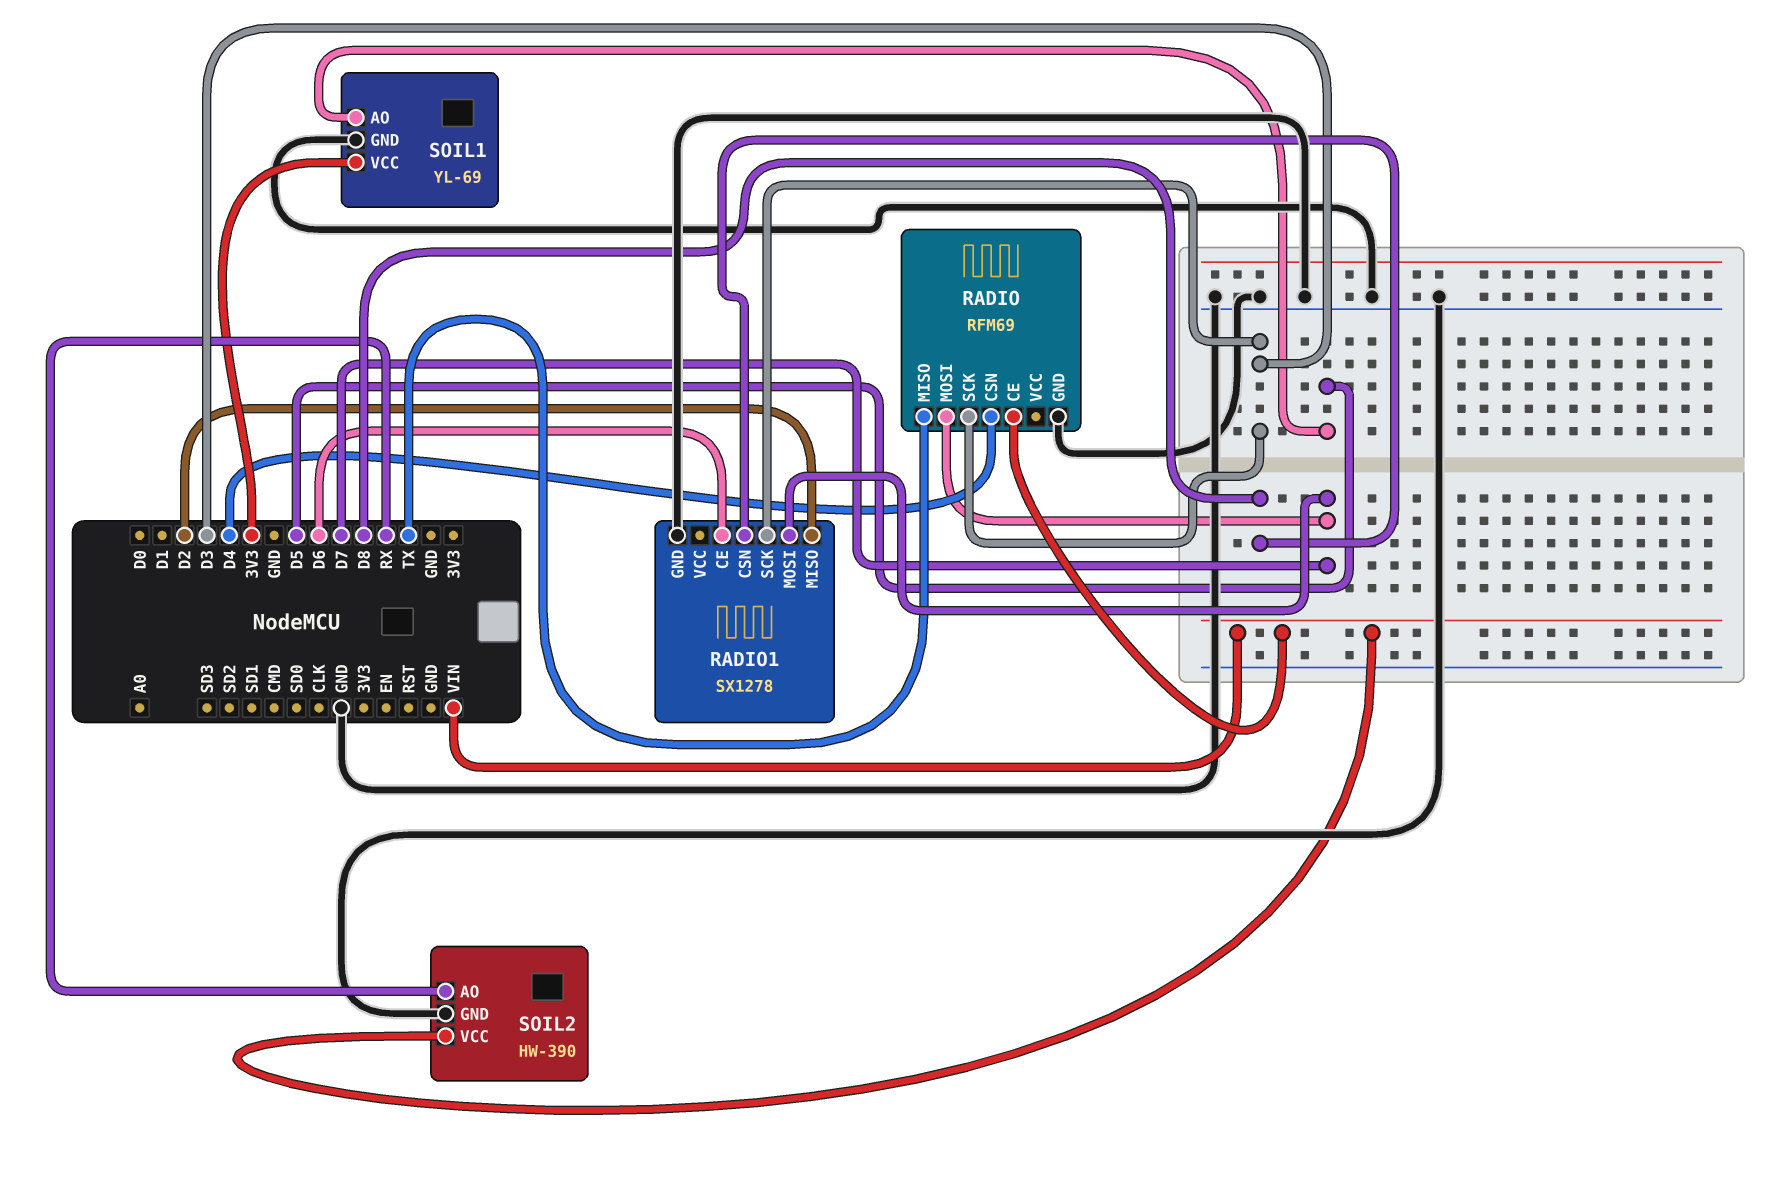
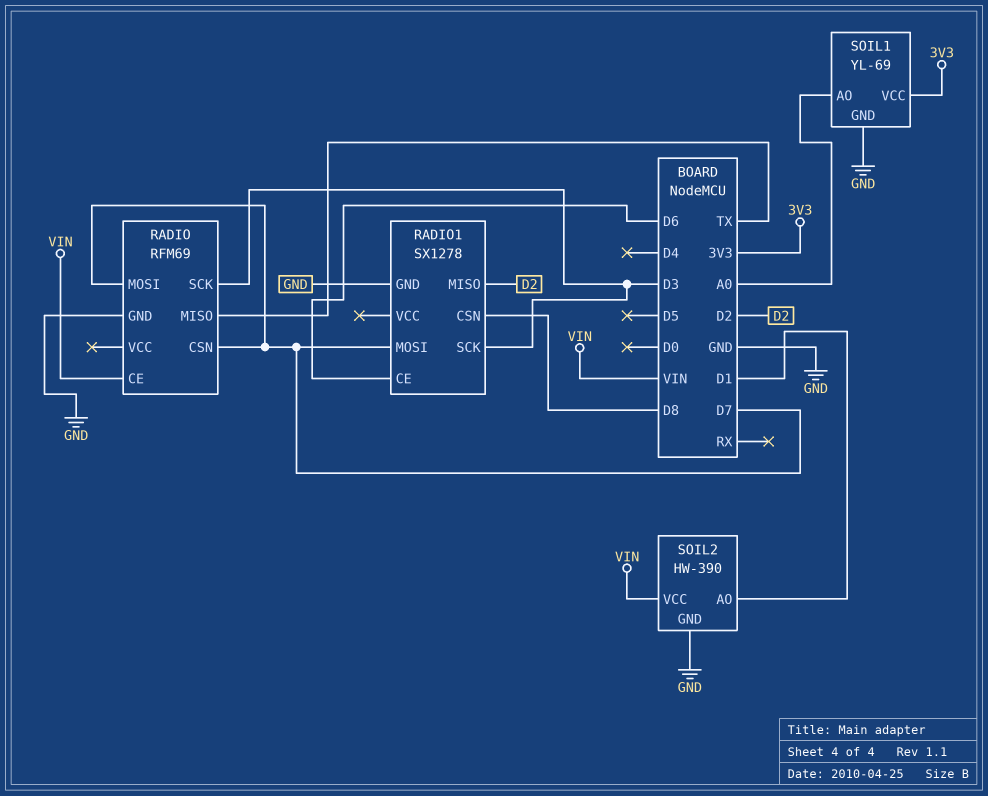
RADIO pin CSN: D4 -> D7
SOIL1 pin AO: D5 -> A0
SOIL2 pin AO: RX -> D1

